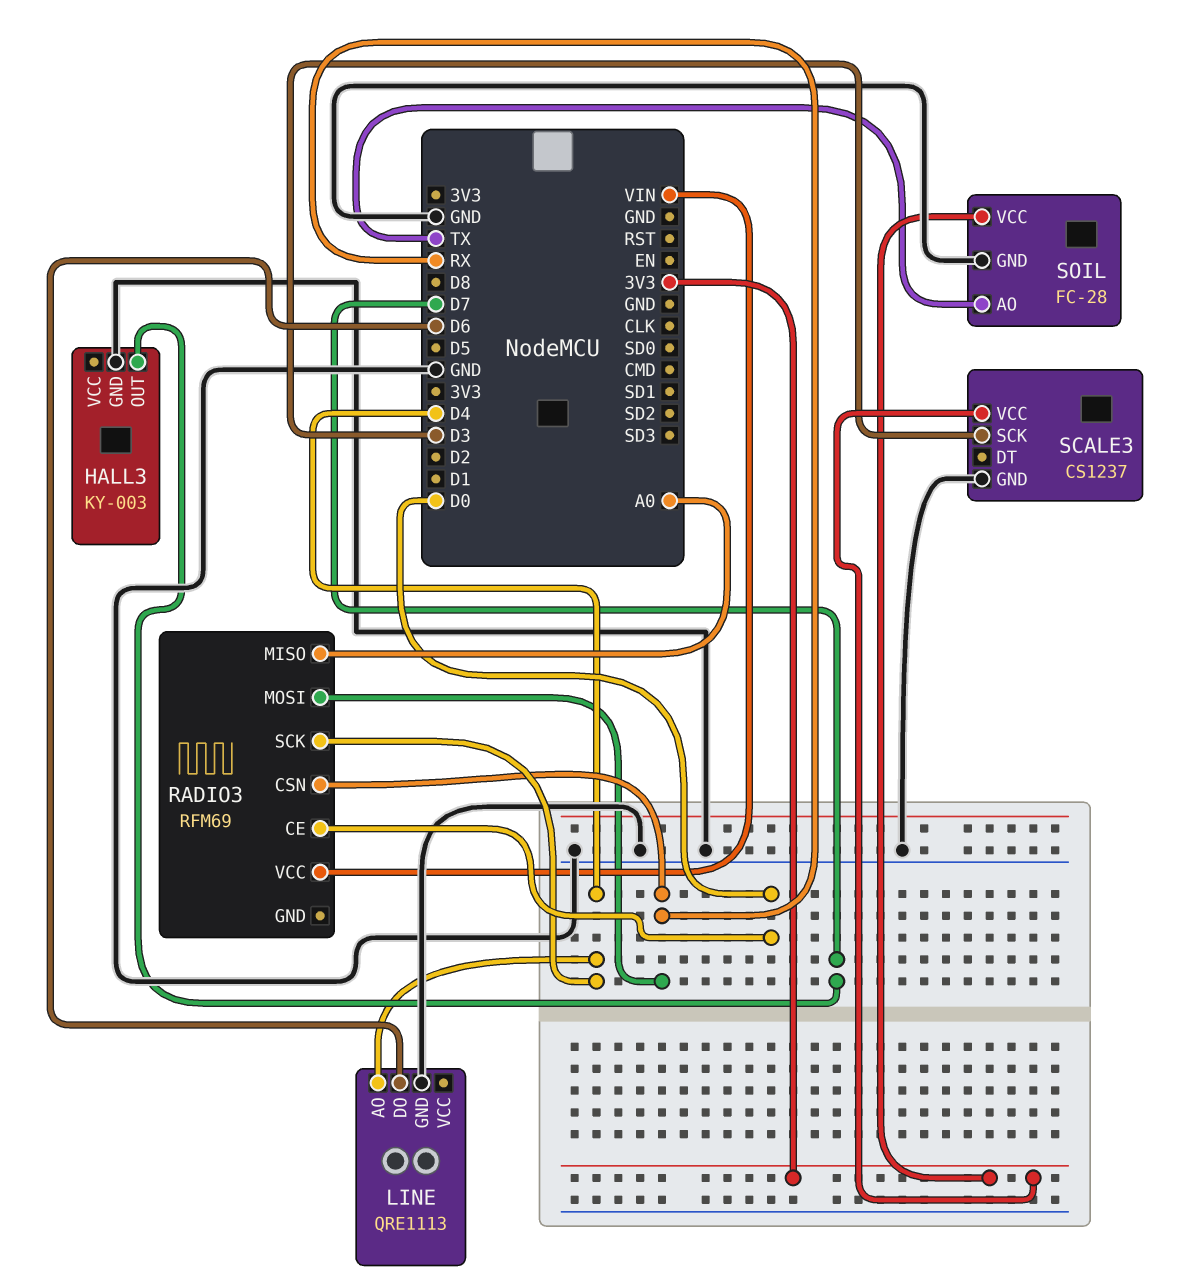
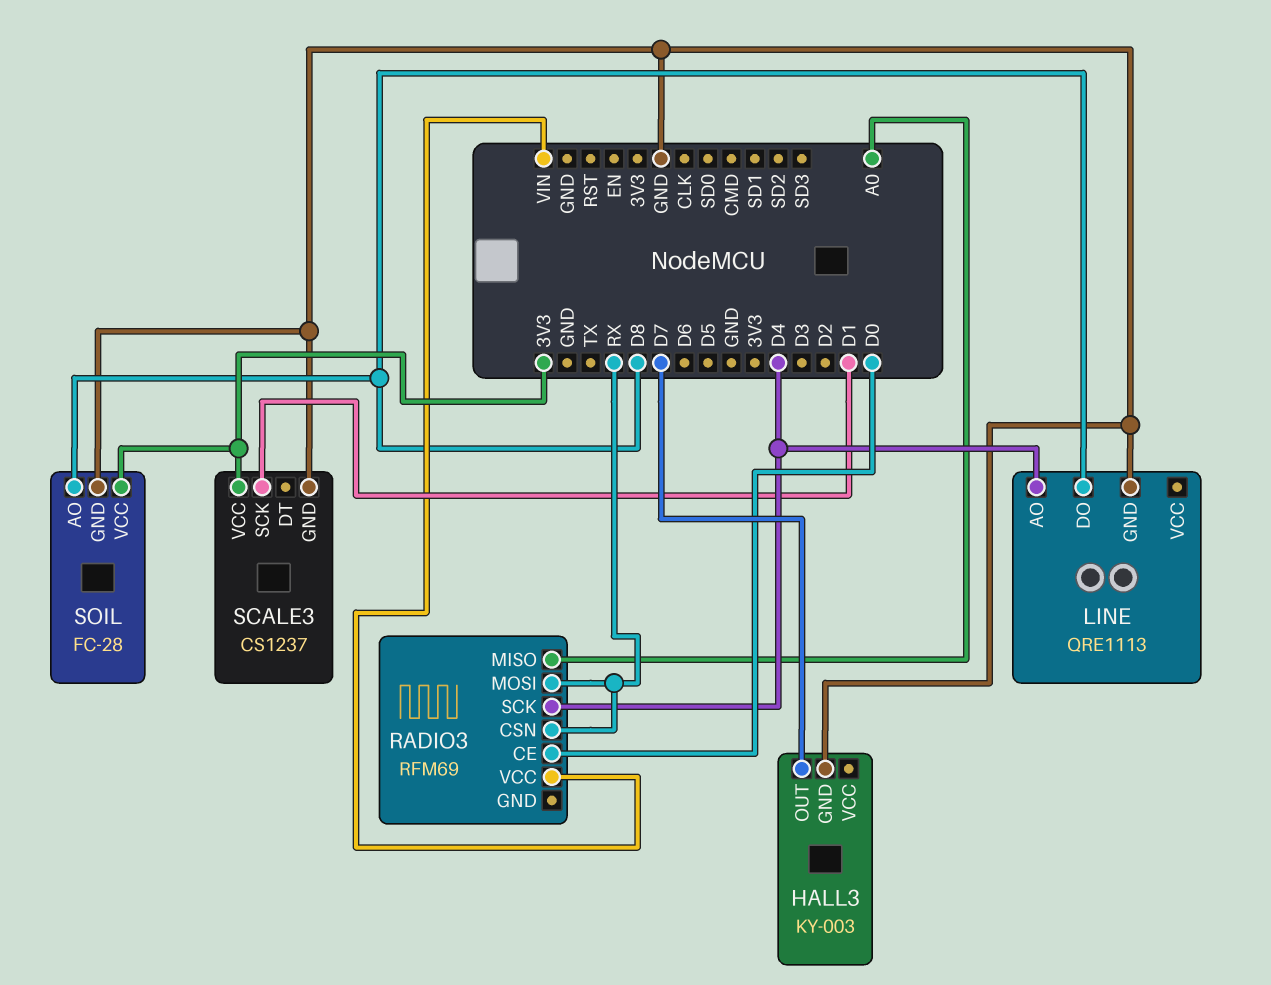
LINE pin DO: D6 -> D8
SCALE3 pin SCK: D3 -> D1
SOIL pin AO: TX -> D8

